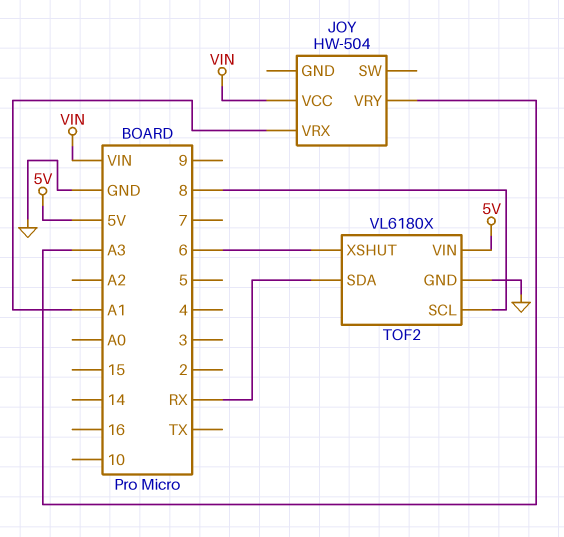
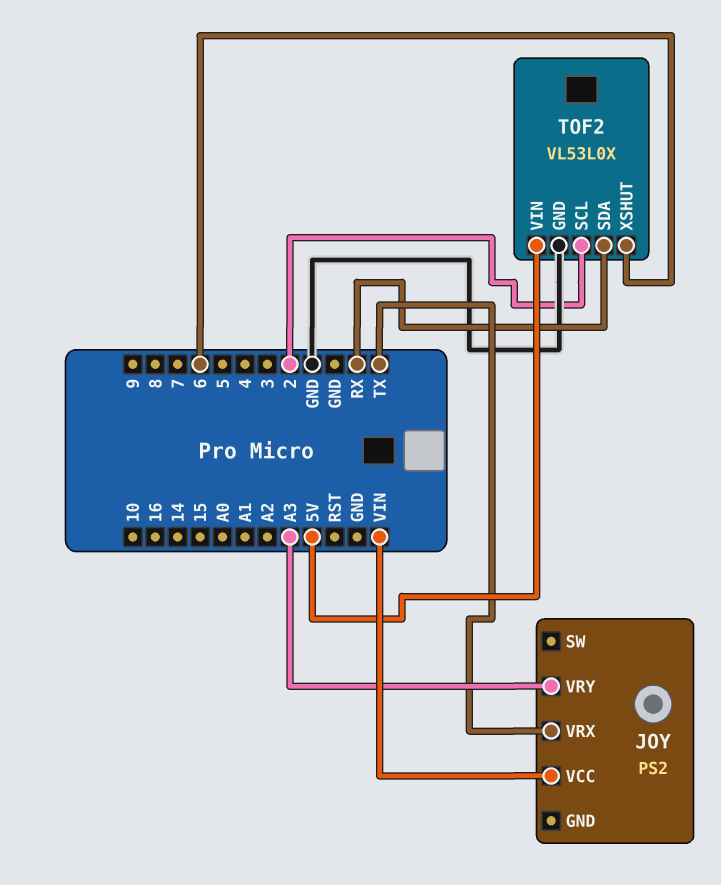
JOY: HW-504 -> PS2
JOY pin VRX: A1 -> TX
TOF2: VL6180X -> VL53L0X
TOF2 pin SCL: 8 -> 2

